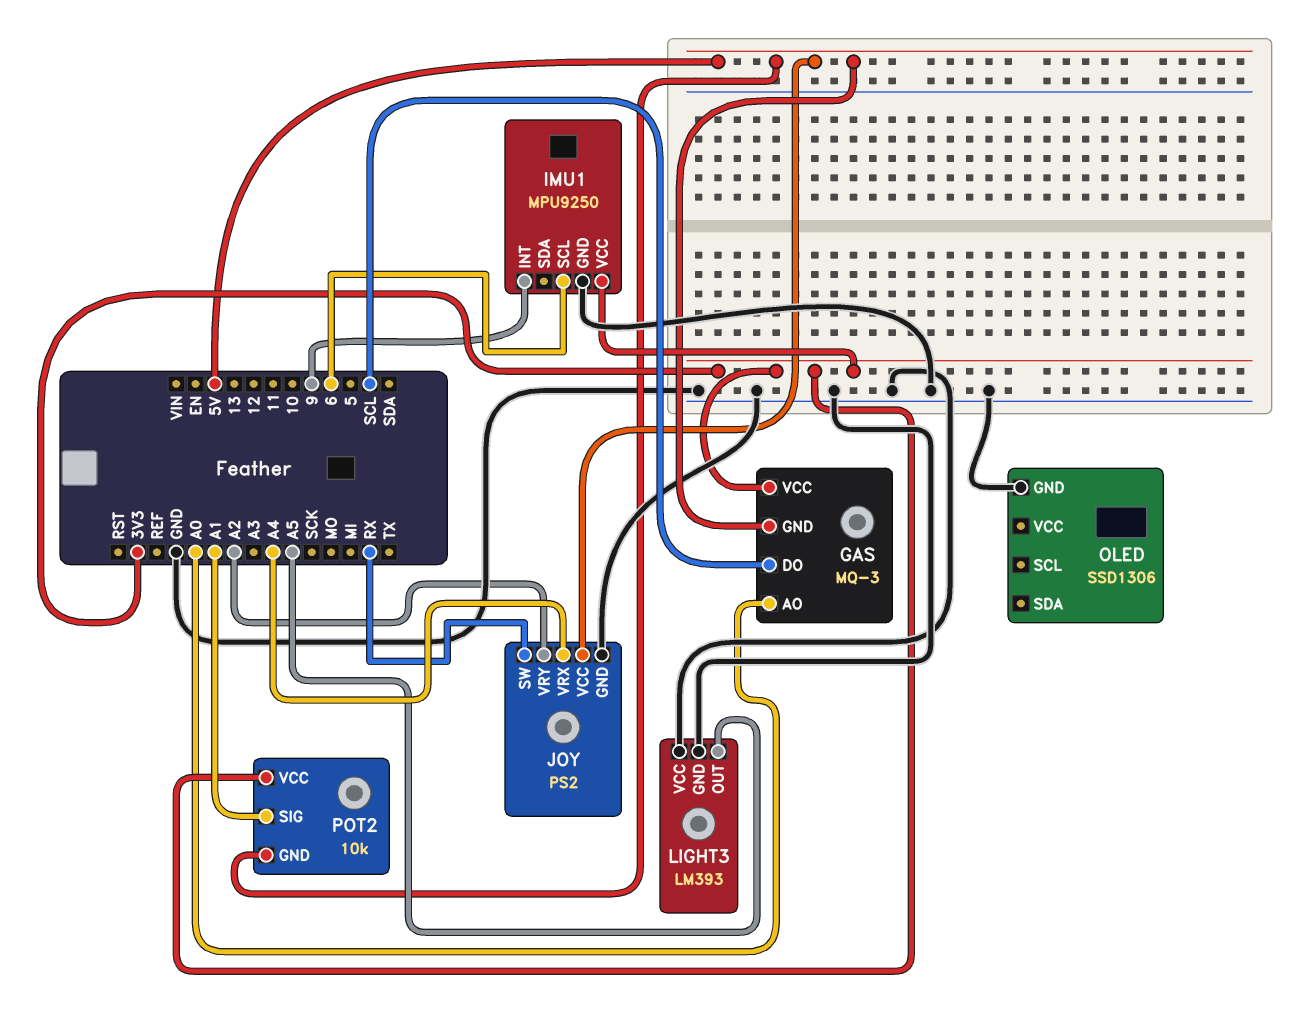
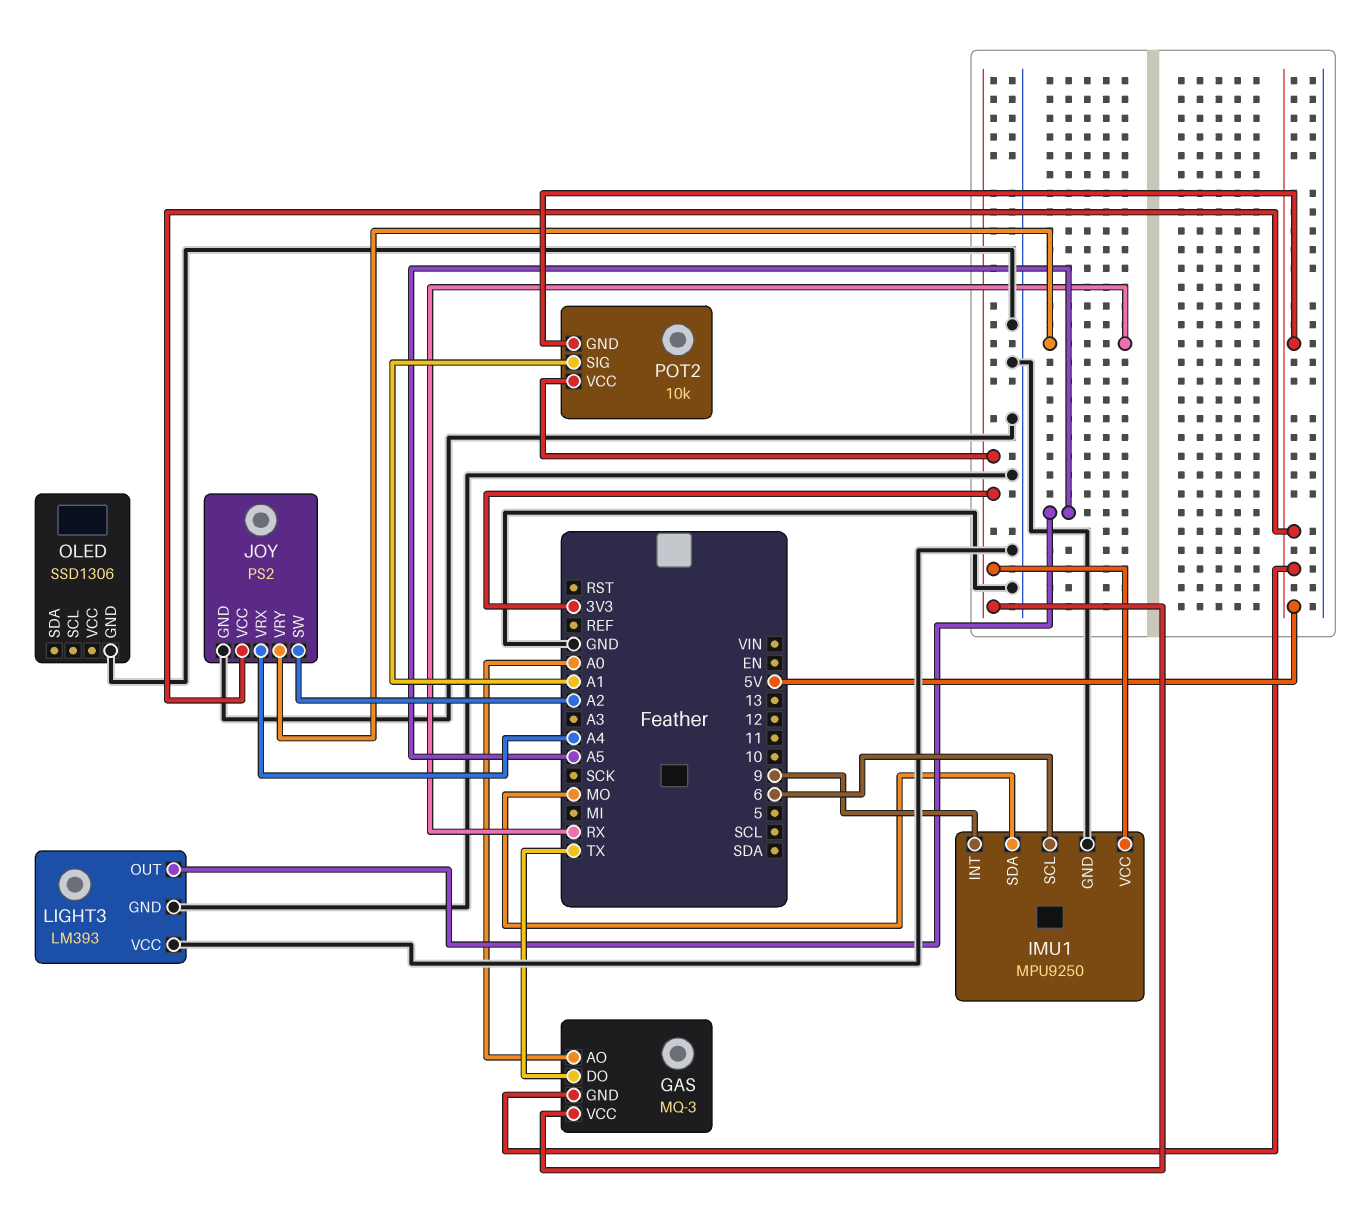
GAS pin DO: SCL -> TX
IMU1 pin SDA: none -> MO
JOY pin SW: RX -> A2
JOY pin VRY: A2 -> RX

